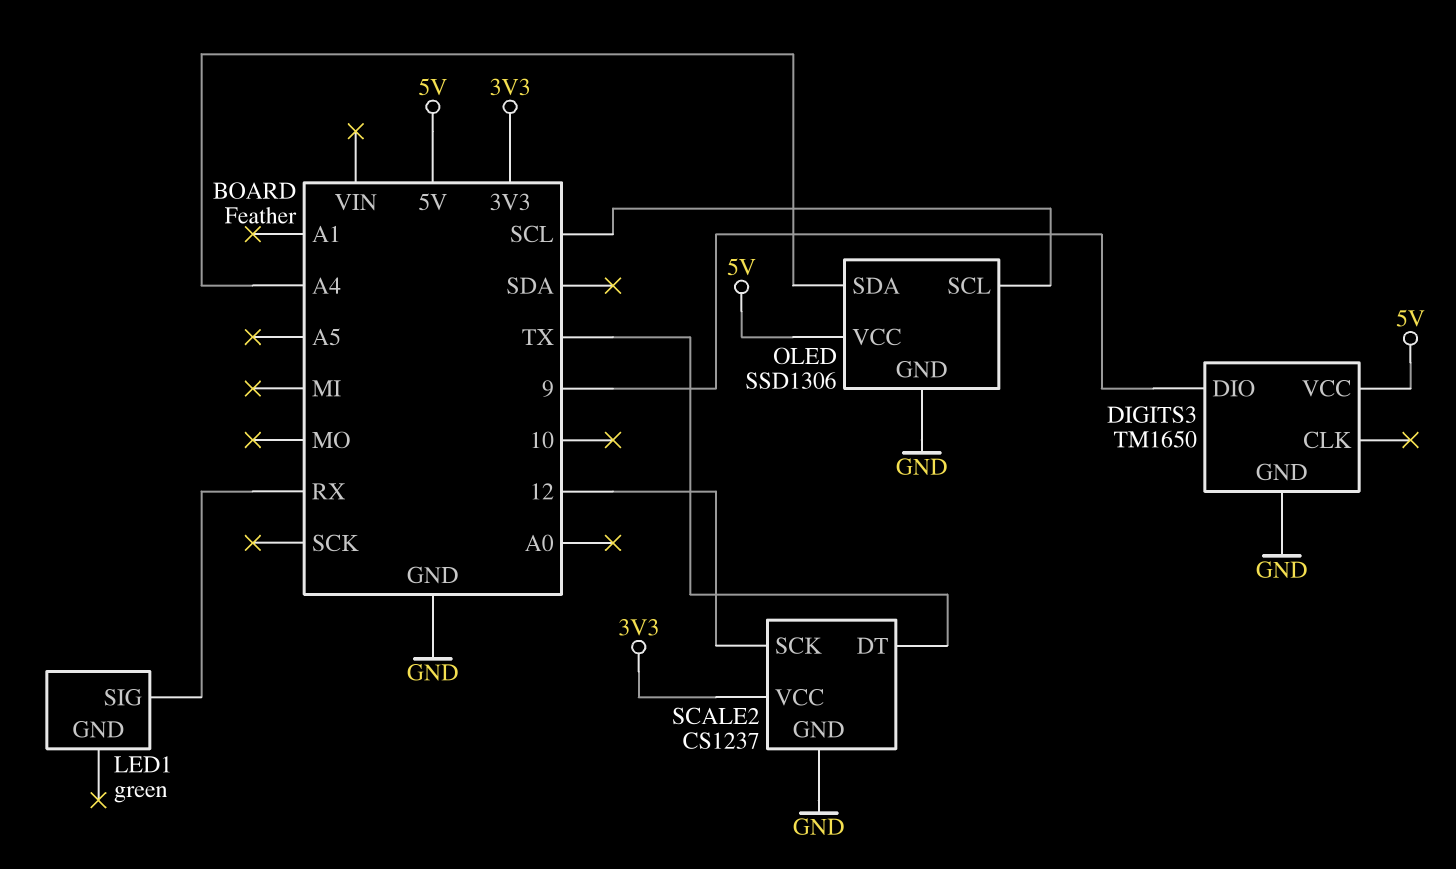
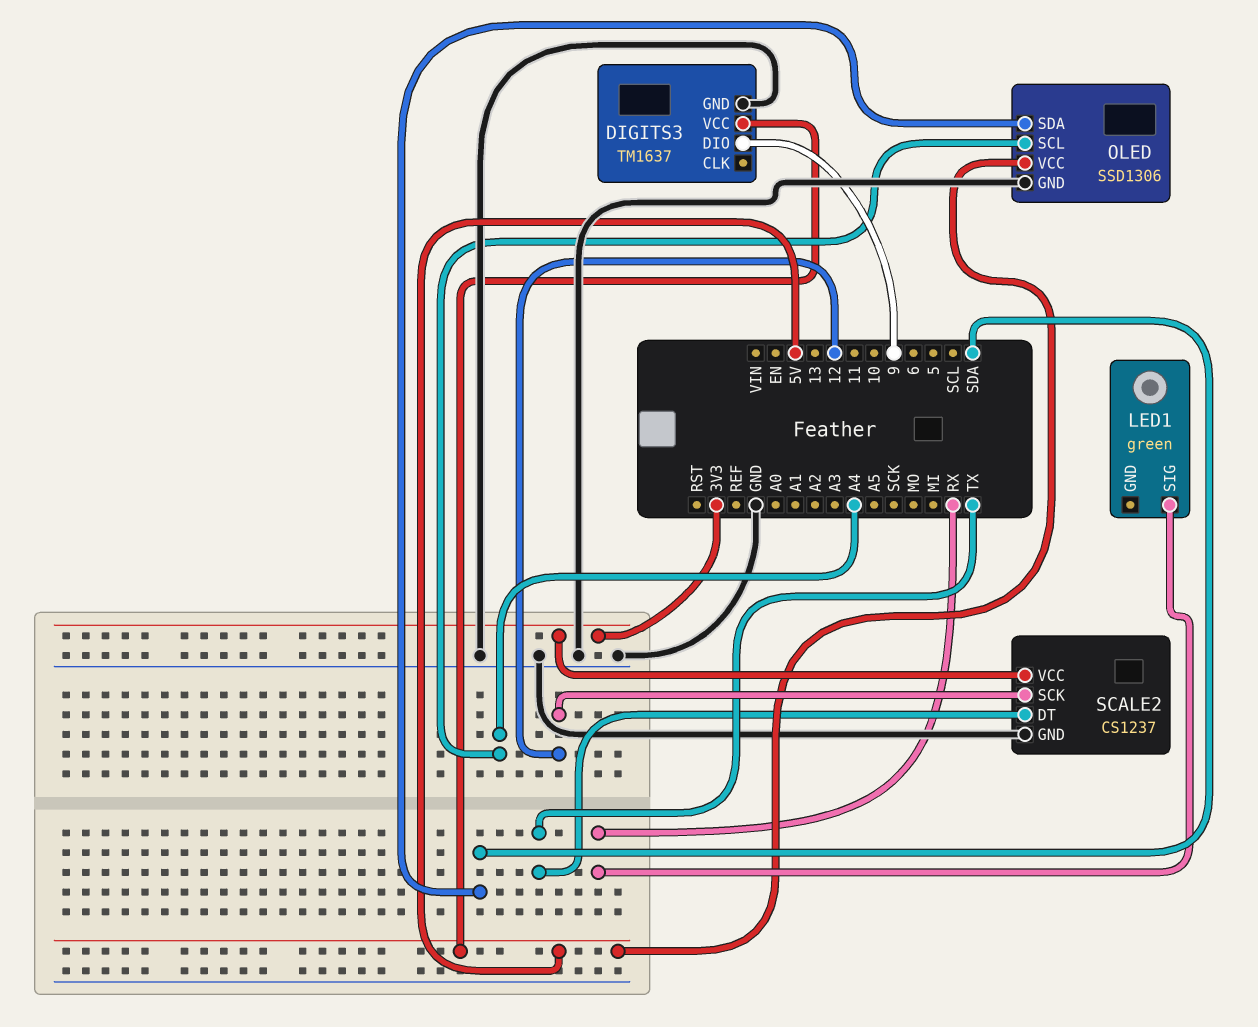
DIGITS3: TM1650 -> TM1637
OLED pin SCL: SCL -> A4
OLED pin SDA: A4 -> SDA

